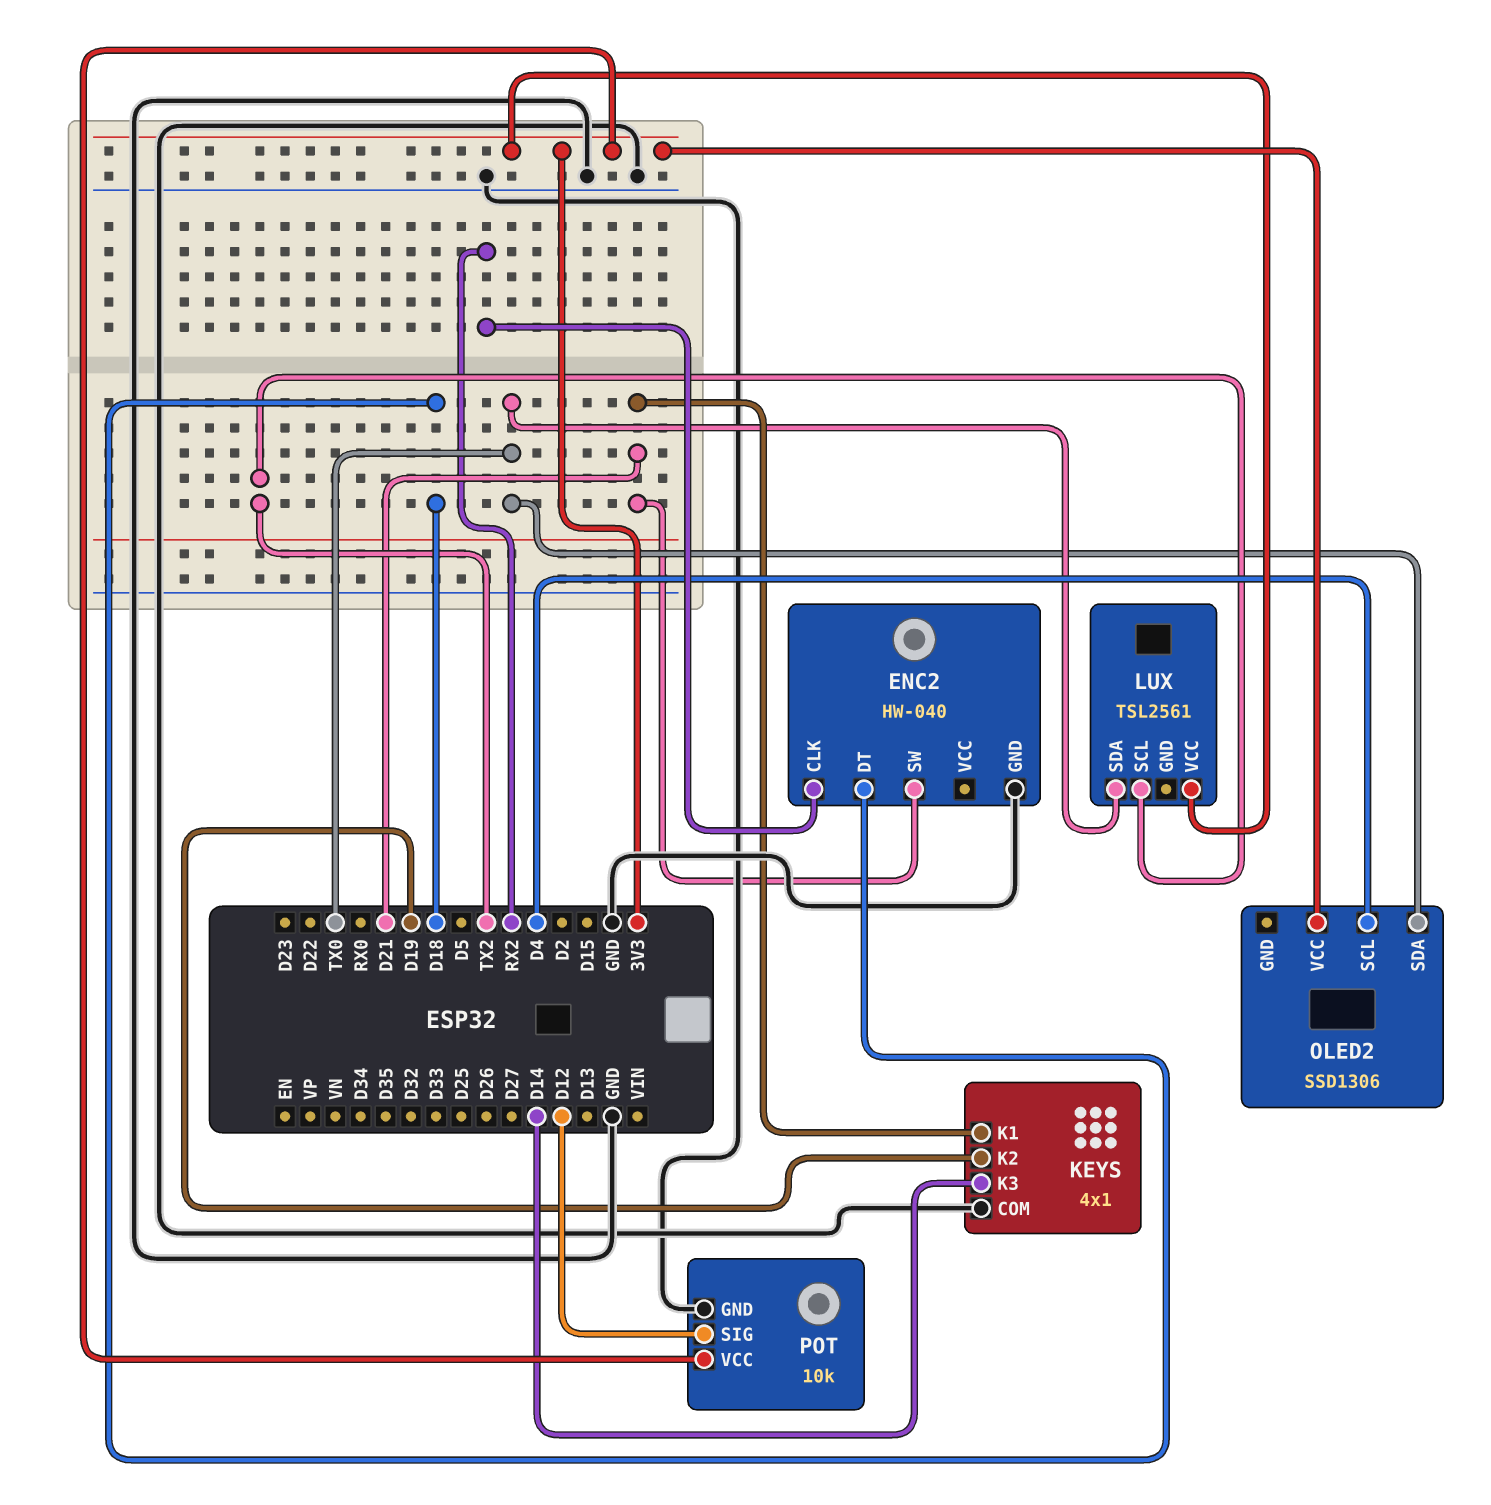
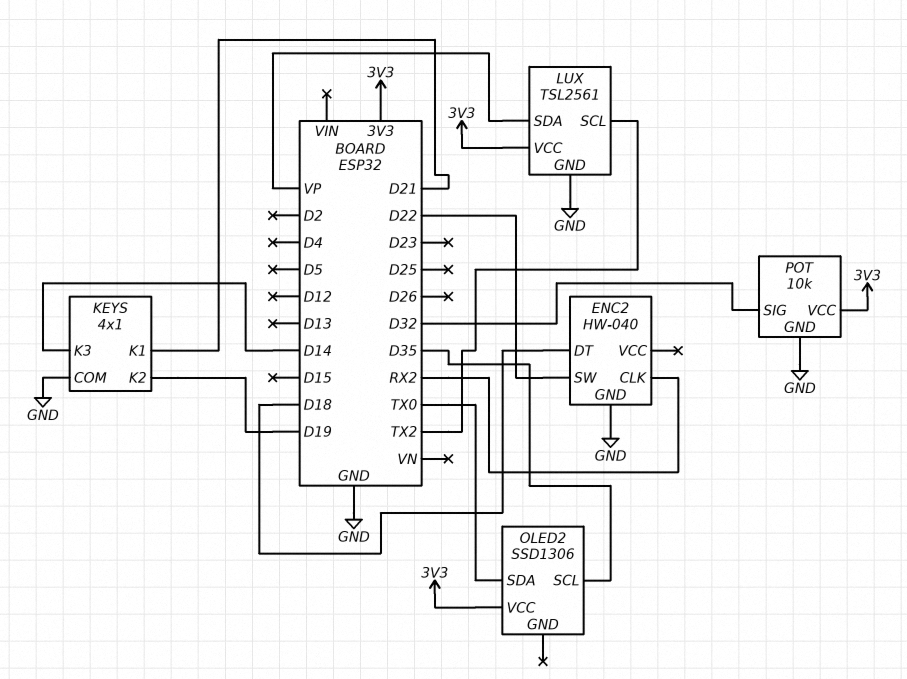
ENC2 pin SW: D21 -> D22
LUX pin GND: none -> GND
LUX pin SDA: TX0 -> VP
OLED2 pin SCL: D4 -> D35
POT pin SIG: D12 -> D32

